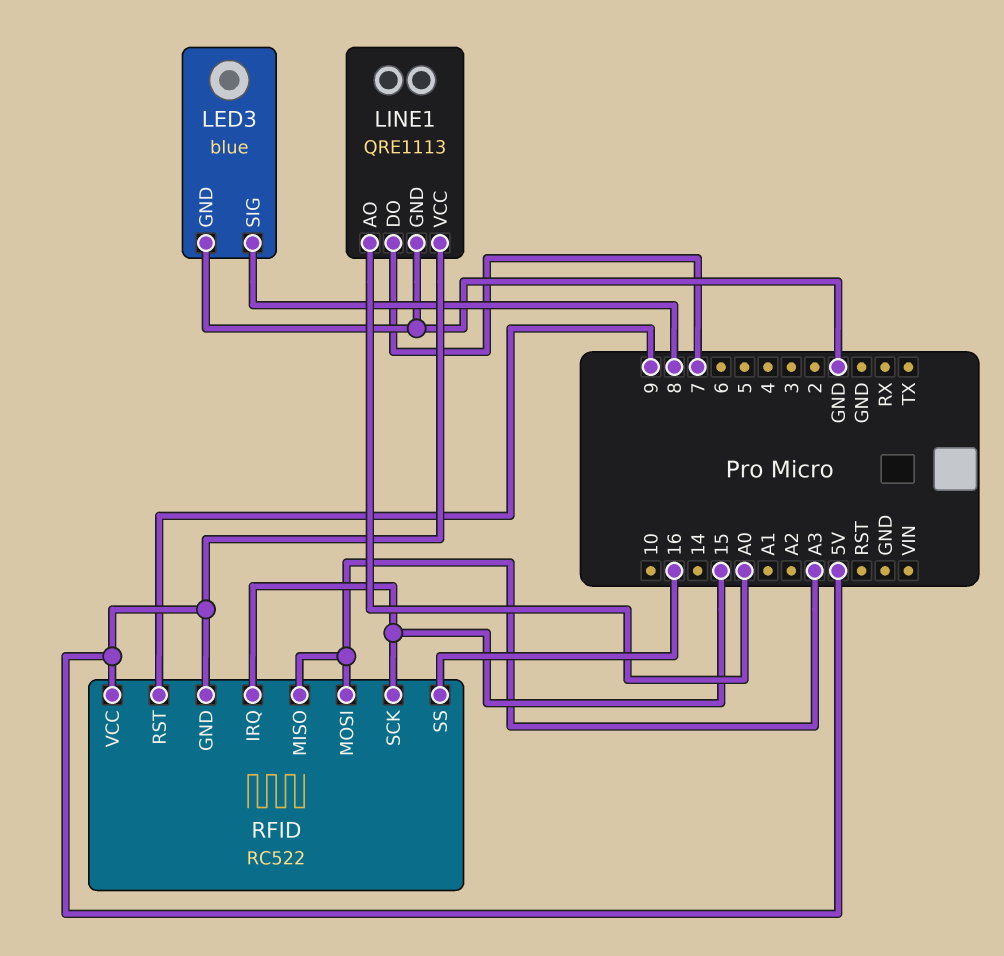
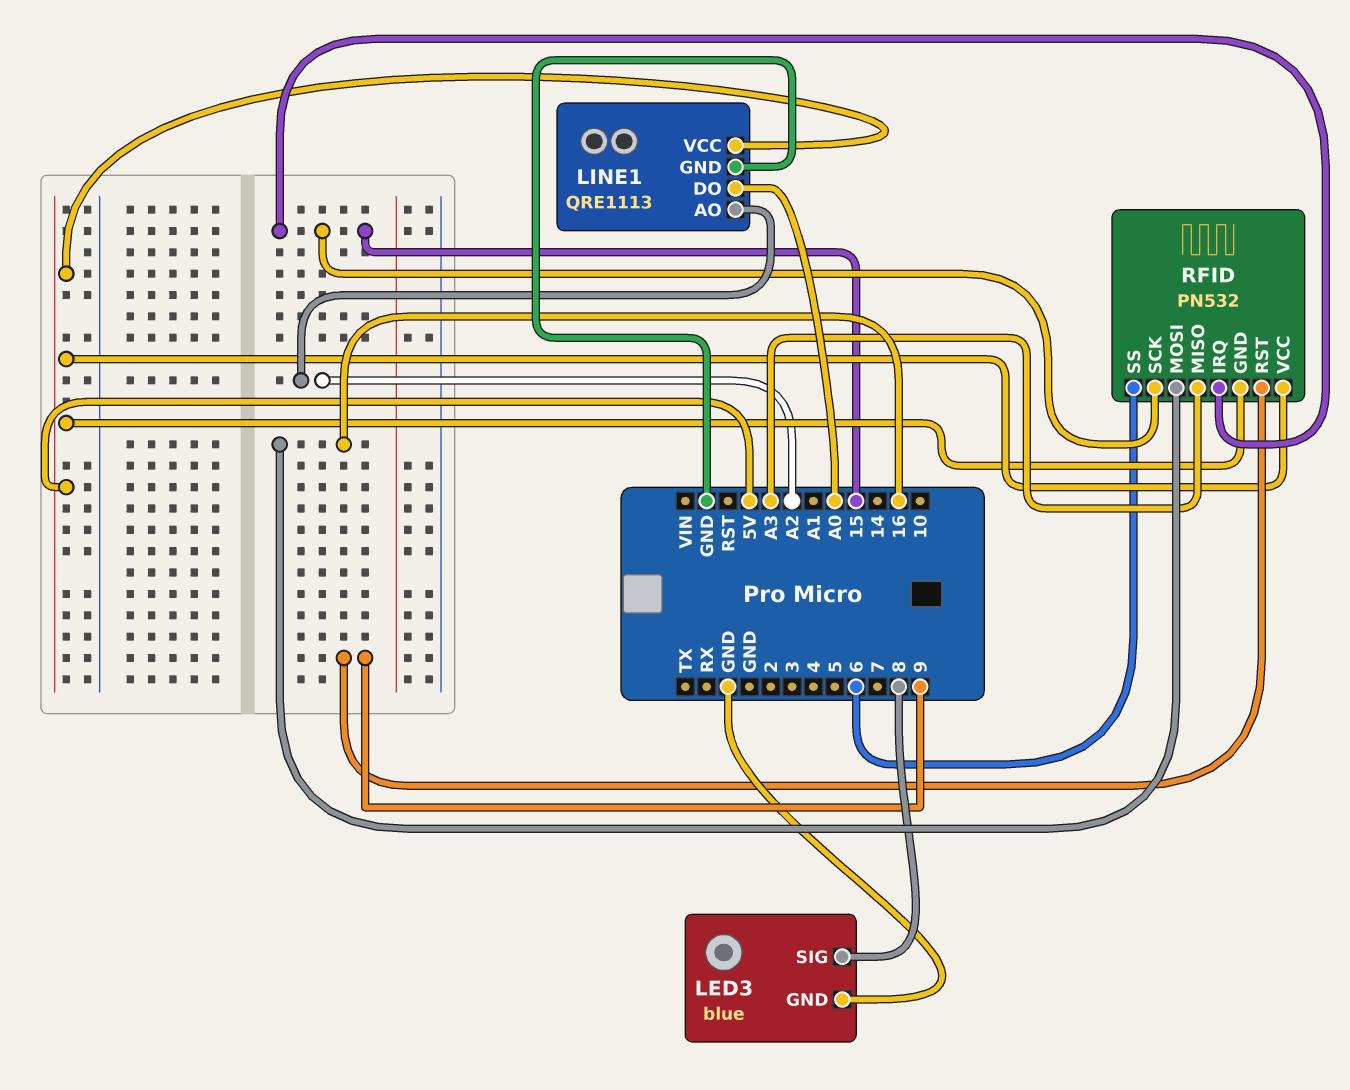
LINE1 pin AO: A0 -> A2
LINE1 pin DO: 7 -> A0
RFID: RC522 -> PN532
RFID pin MOSI: A3 -> 16
RFID pin SS: 16 -> 6

